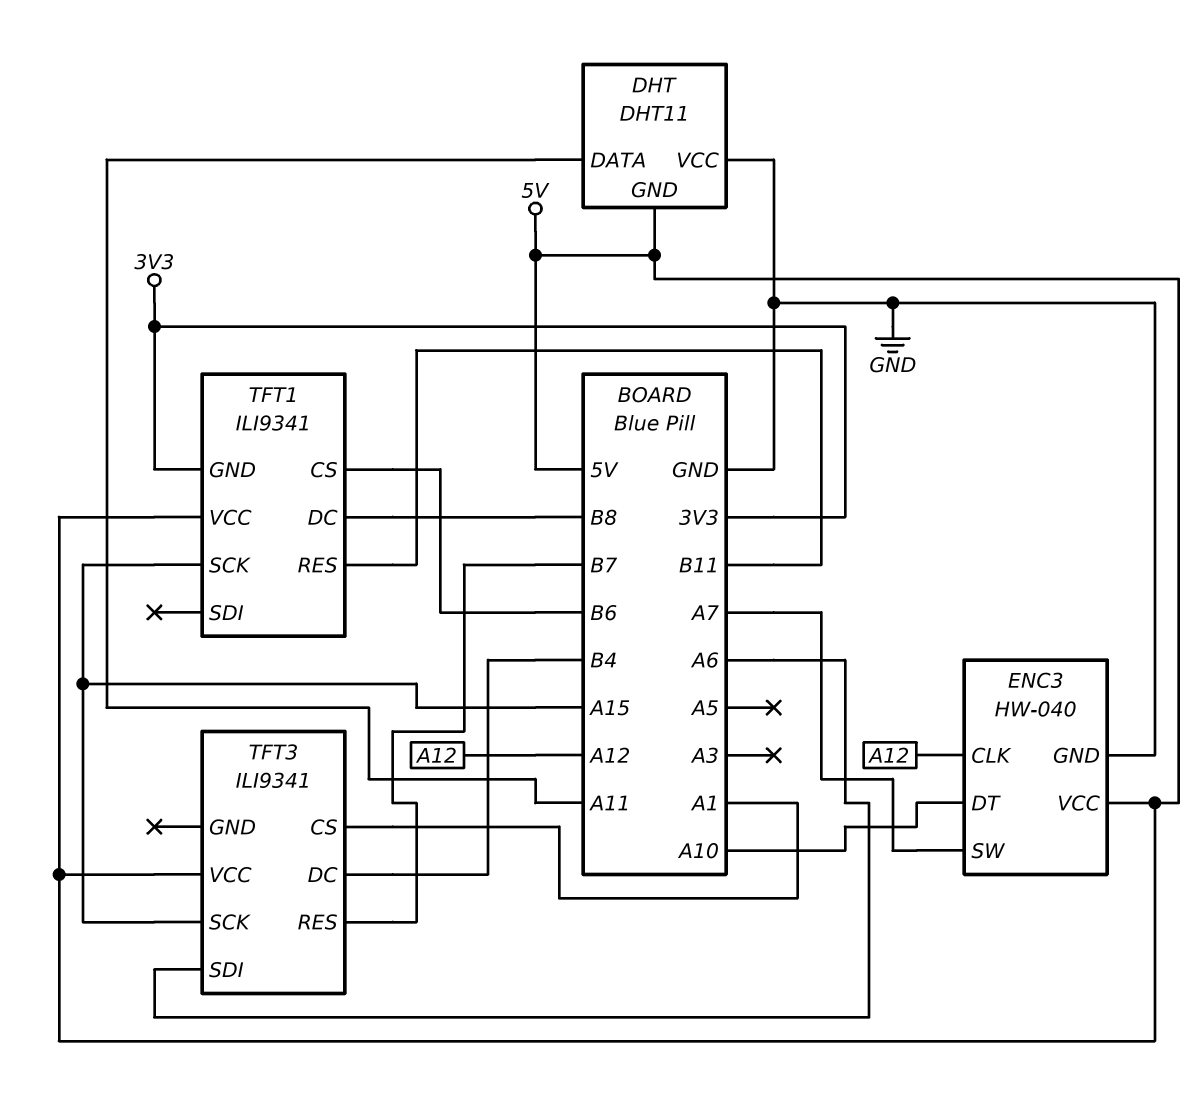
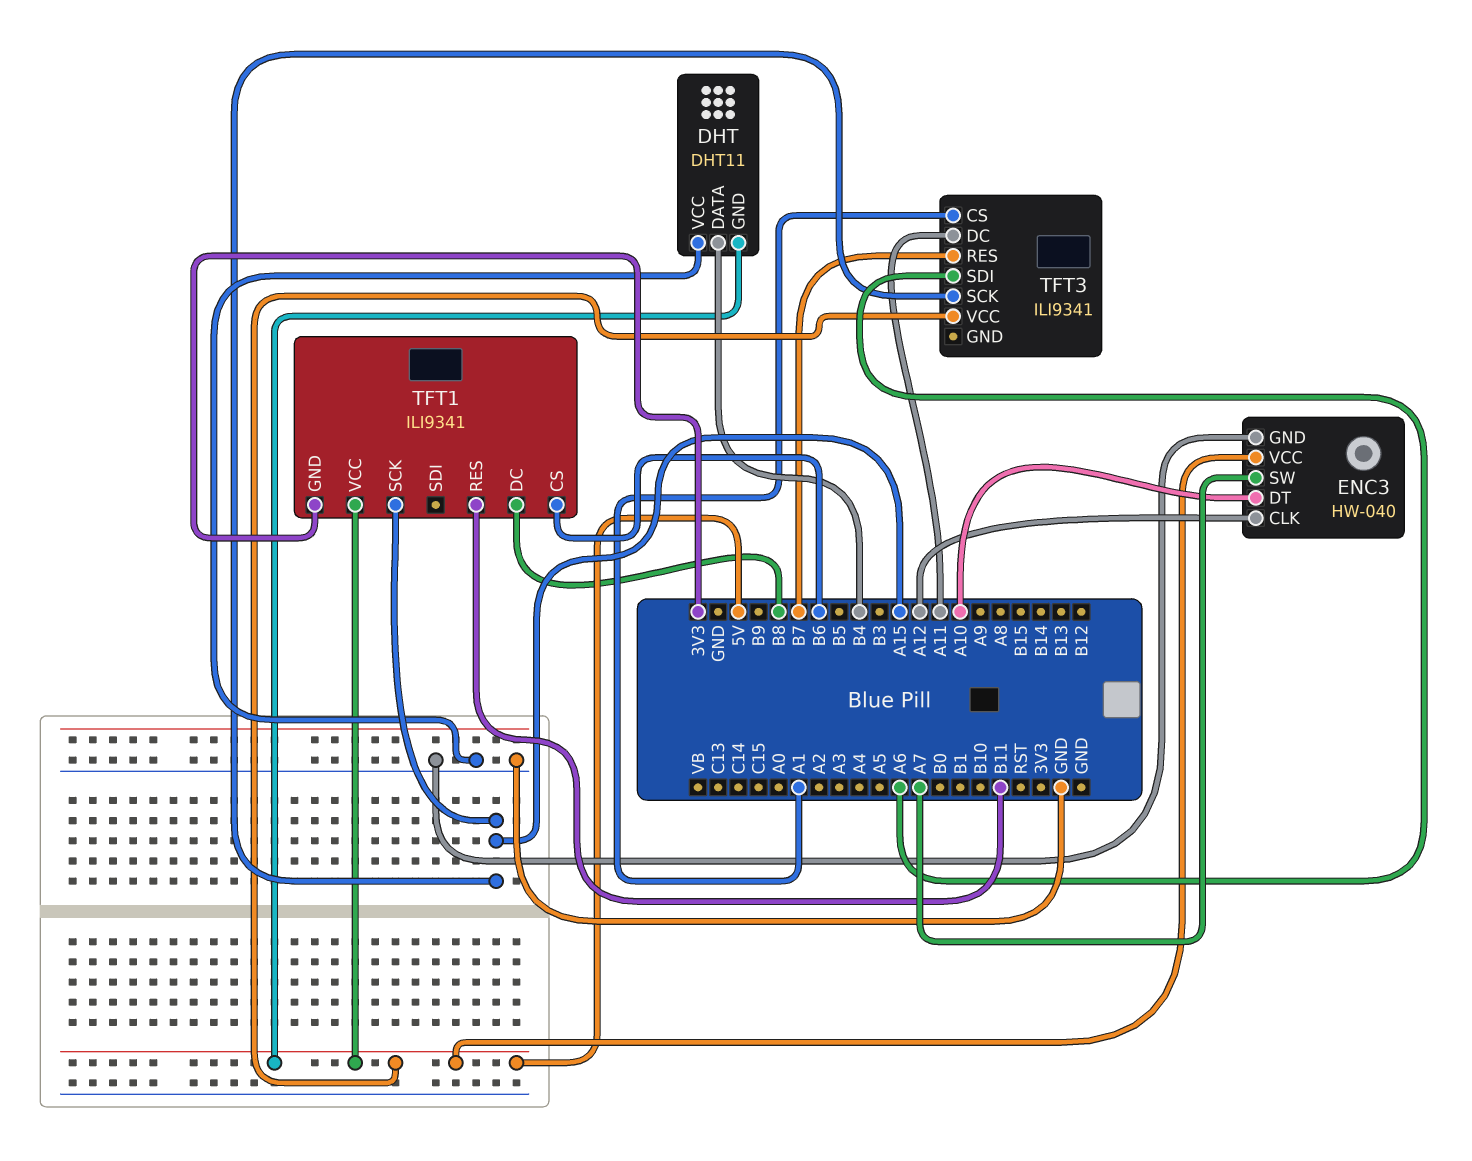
DHT pin DATA: A11 -> B4
TFT3 pin DC: B4 -> A11

